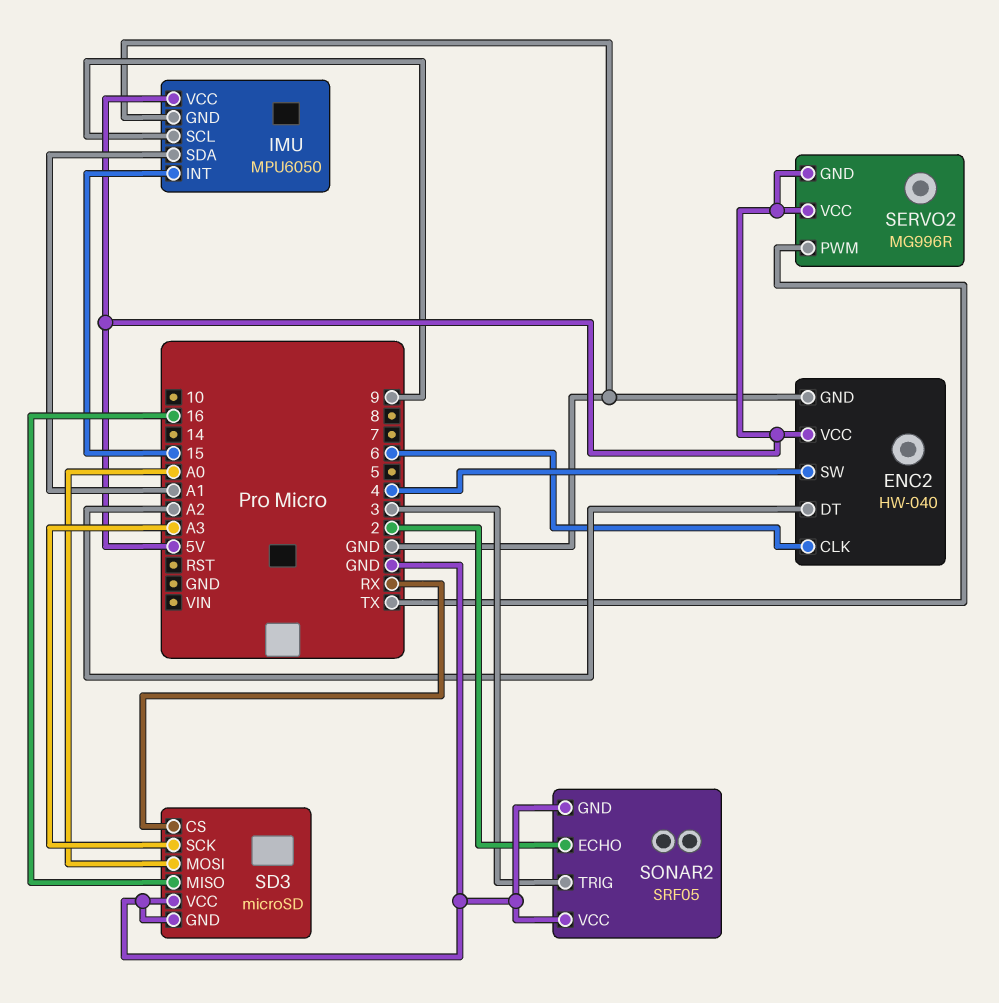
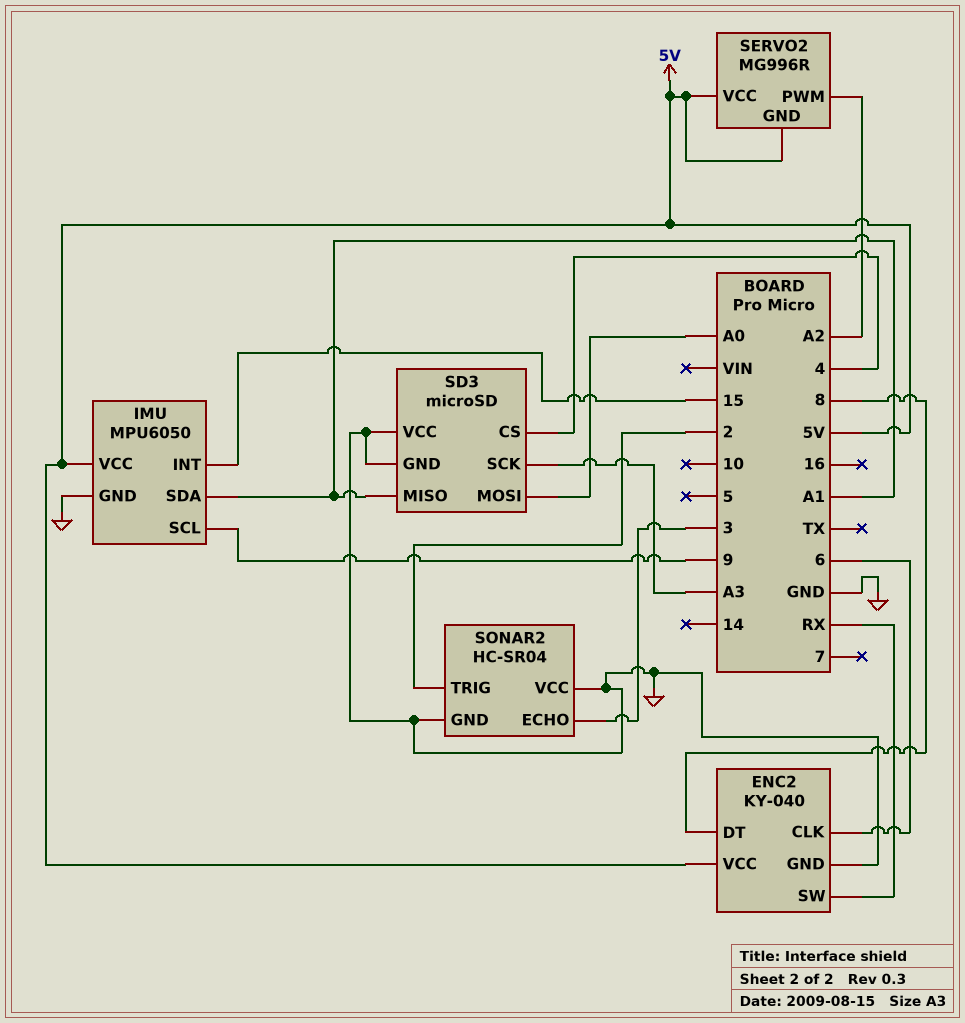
ENC2: HW-040 -> KY-040
ENC2 pin DT: A2 -> 8
ENC2 pin SW: 4 -> RX
SD3 pin CS: RX -> 4
SD3 pin MISO: 16 -> A1
SERVO2 pin PWM: TX -> A2
SONAR2: SRF05 -> HC-SR04
SONAR2 pin ECHO: 2 -> 3
SONAR2 pin TRIG: 3 -> 2

